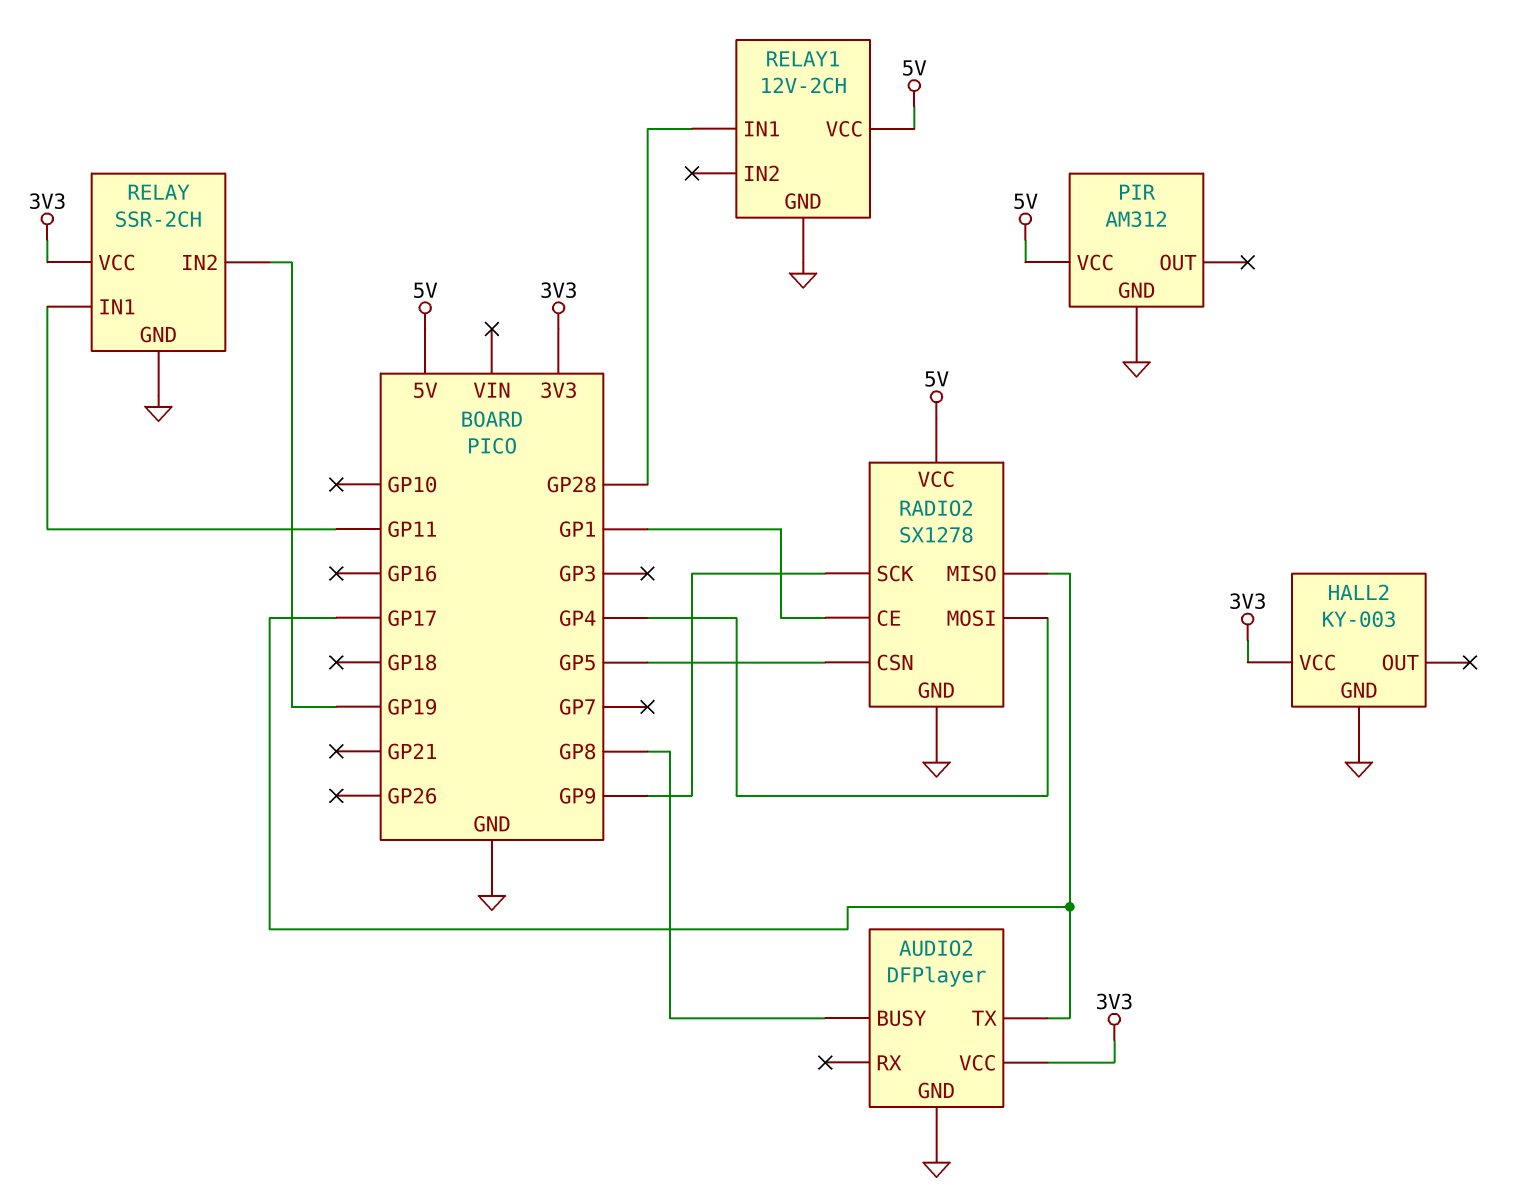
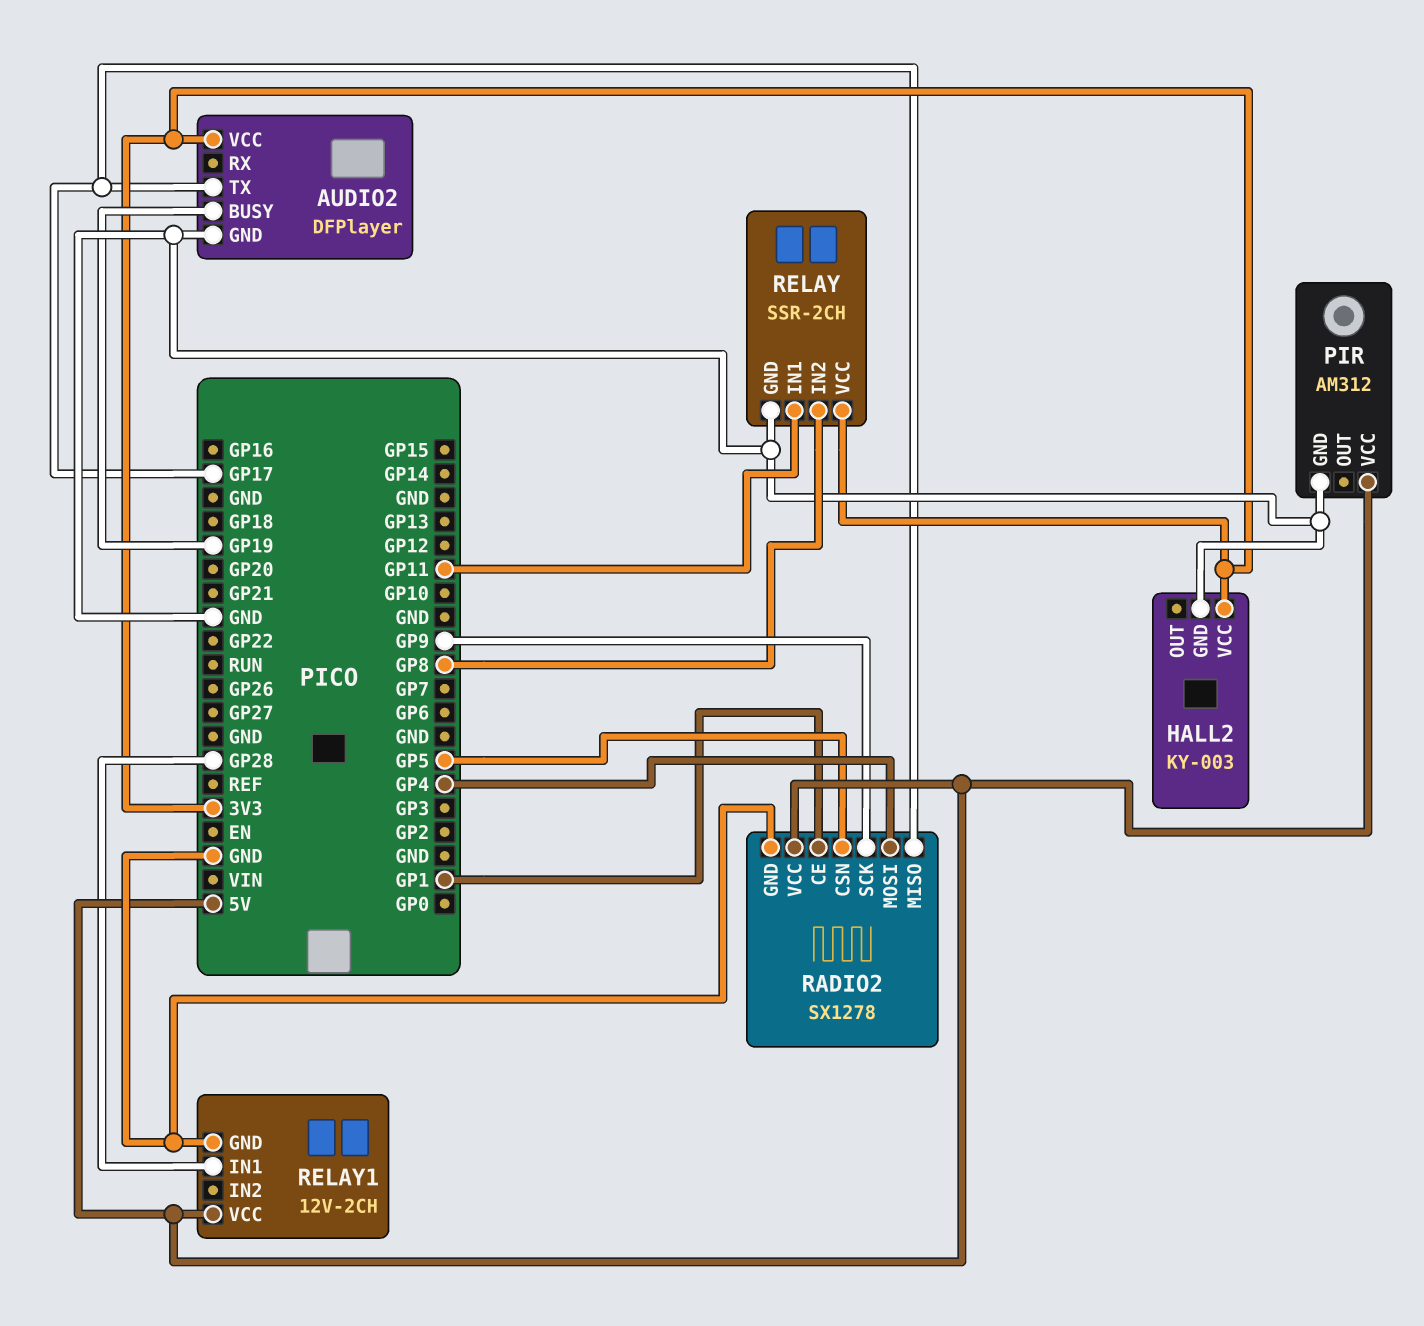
AUDIO2 pin BUSY: GP8 -> GP19
RELAY pin IN2: GP19 -> GP8

